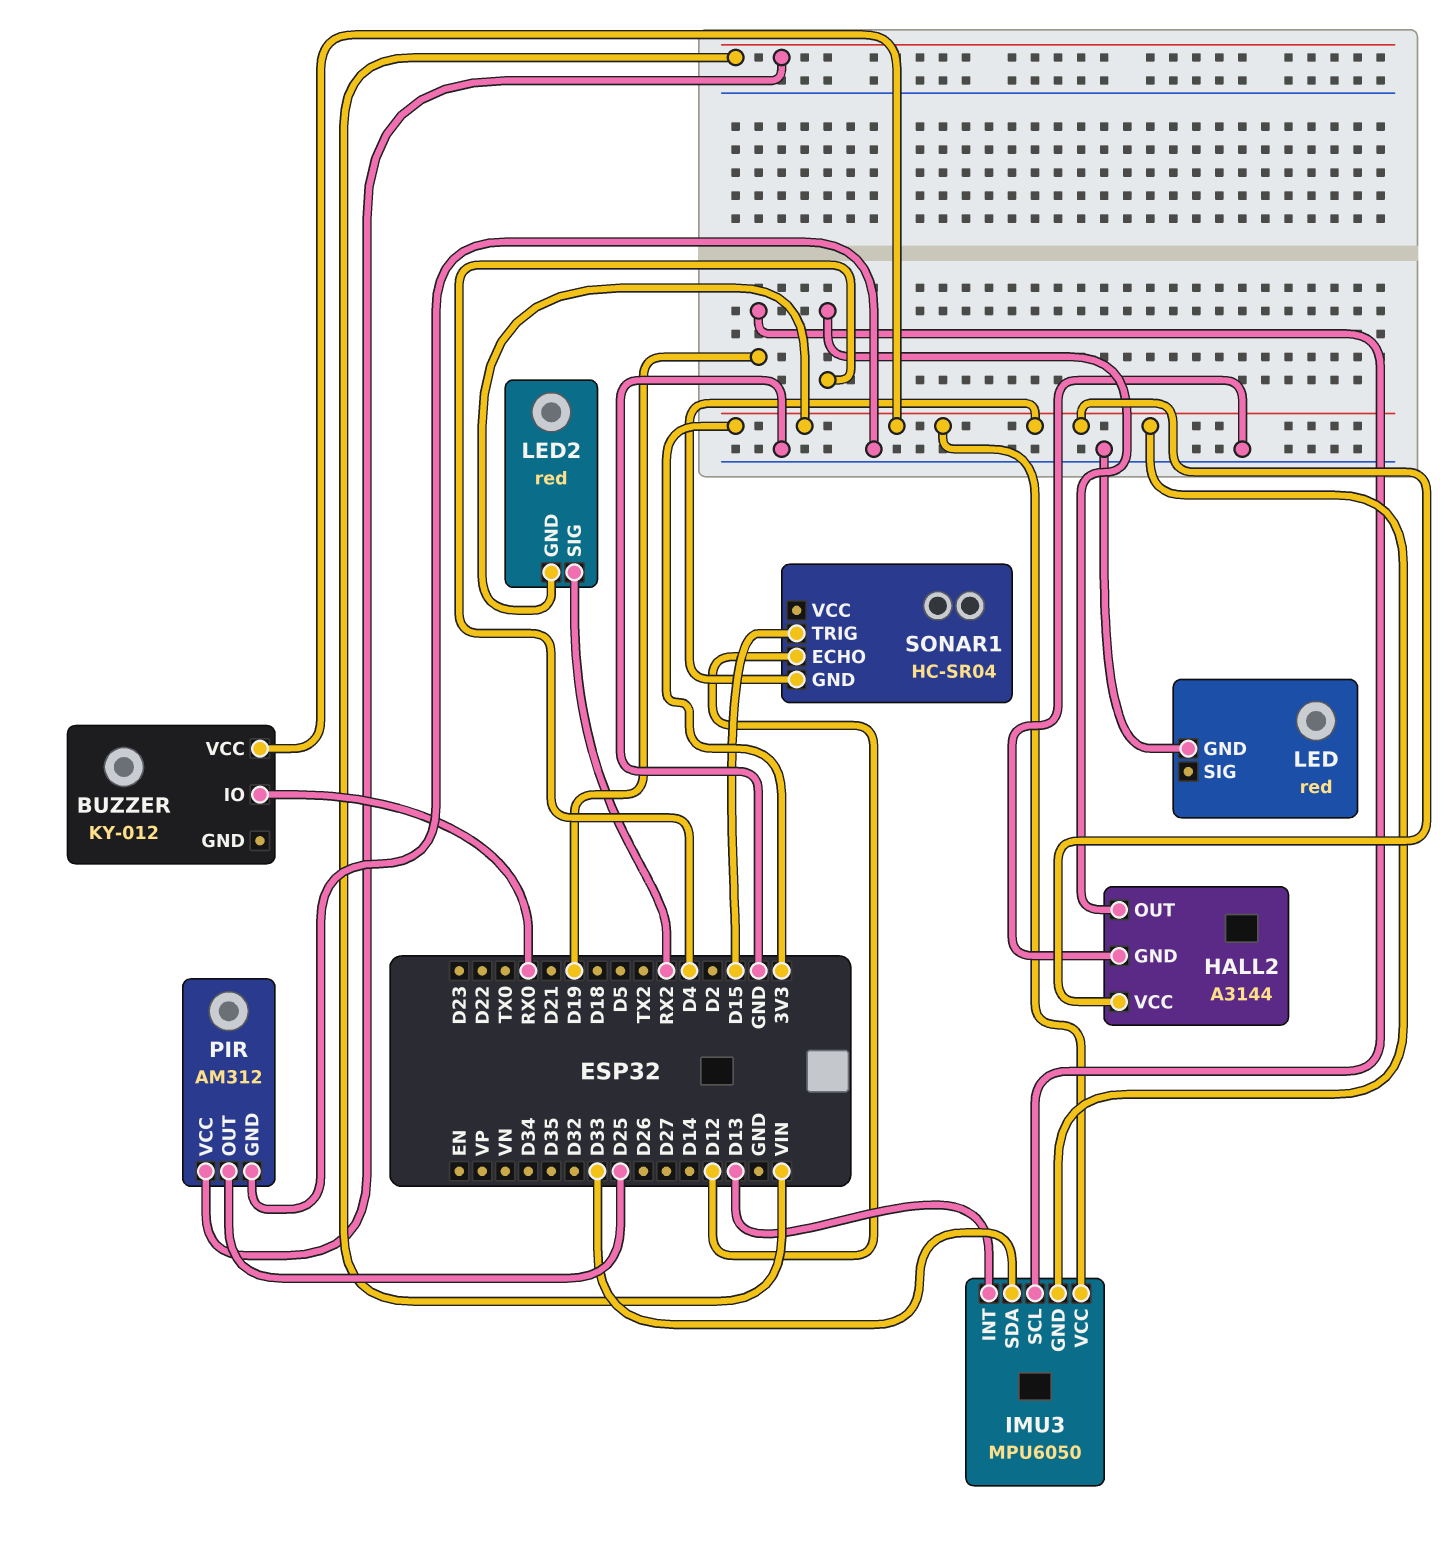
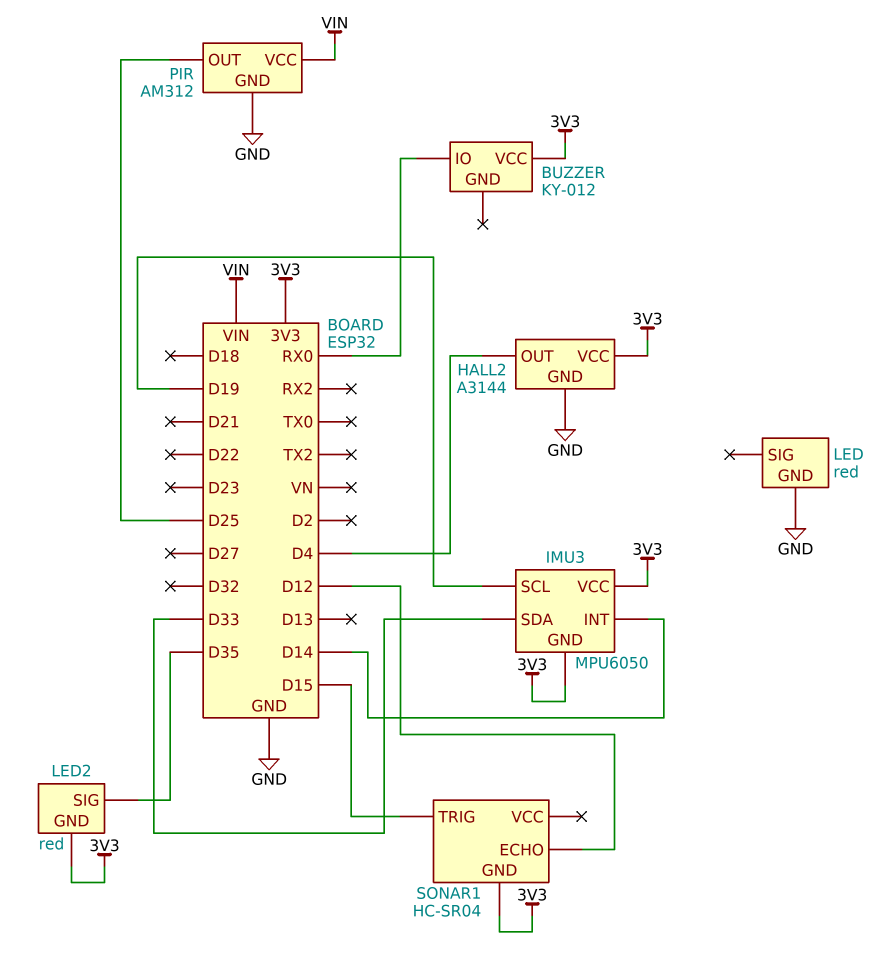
IMU3 pin INT: D13 -> D14
LED2 pin SIG: RX2 -> D35

